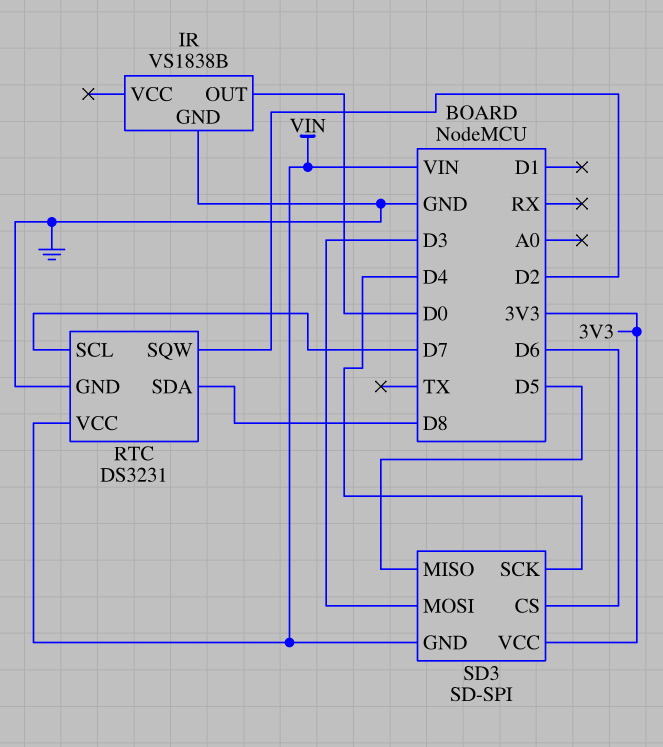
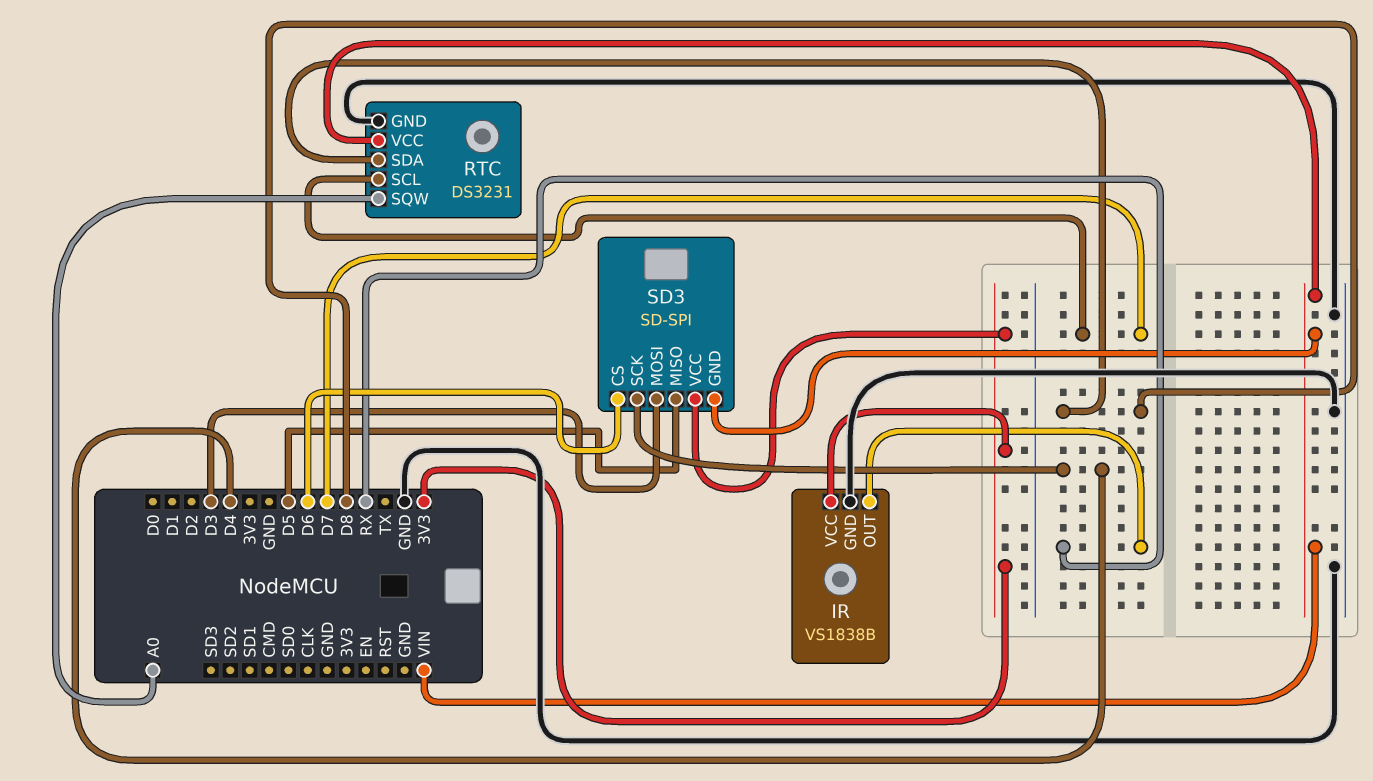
IR pin OUT: D0 -> RX
IR pin VCC: none -> 3V3
RTC pin SQW: D2 -> A0

